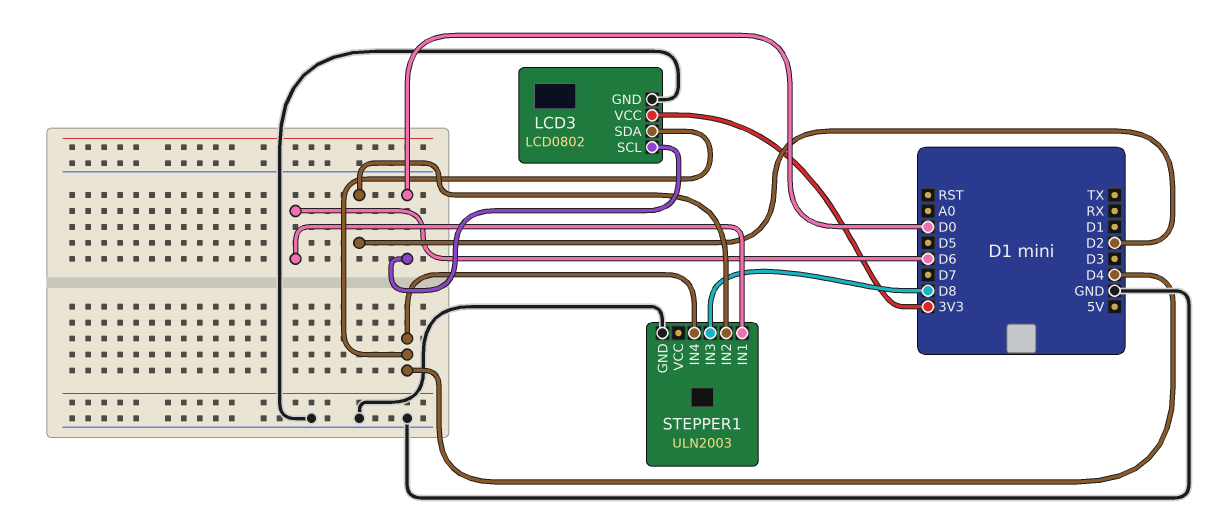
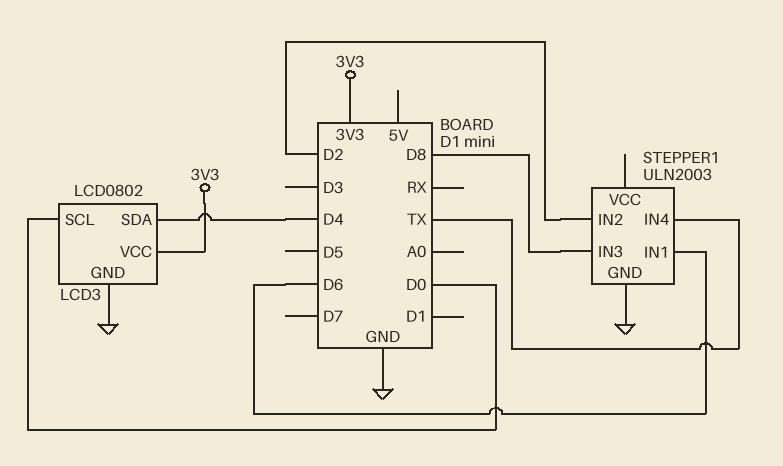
STEPPER1 pin IN4: D4 -> TX

